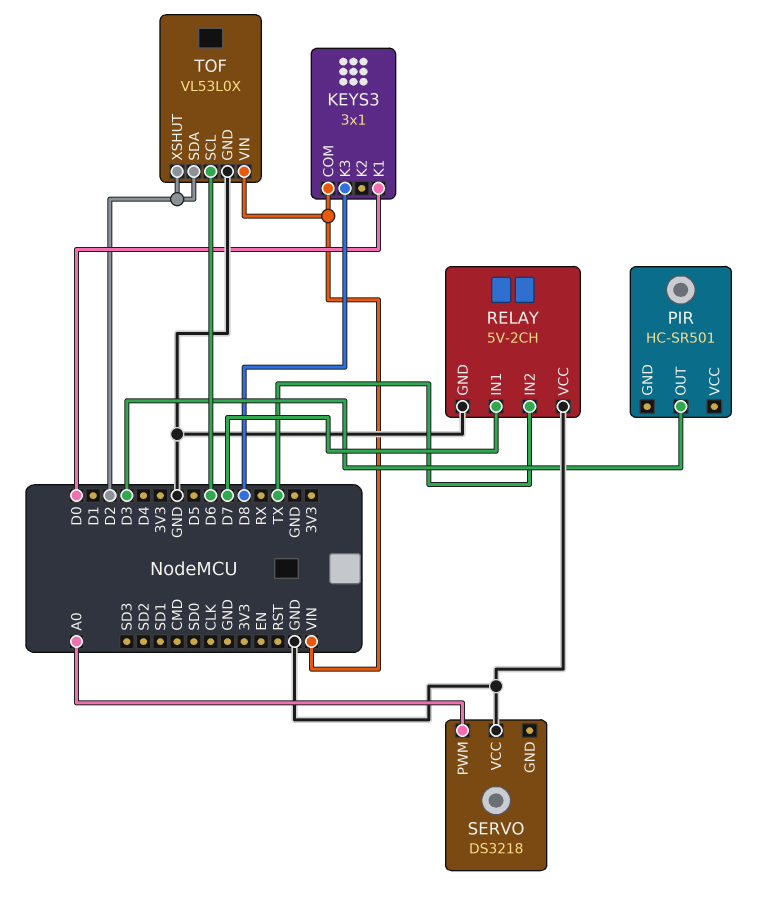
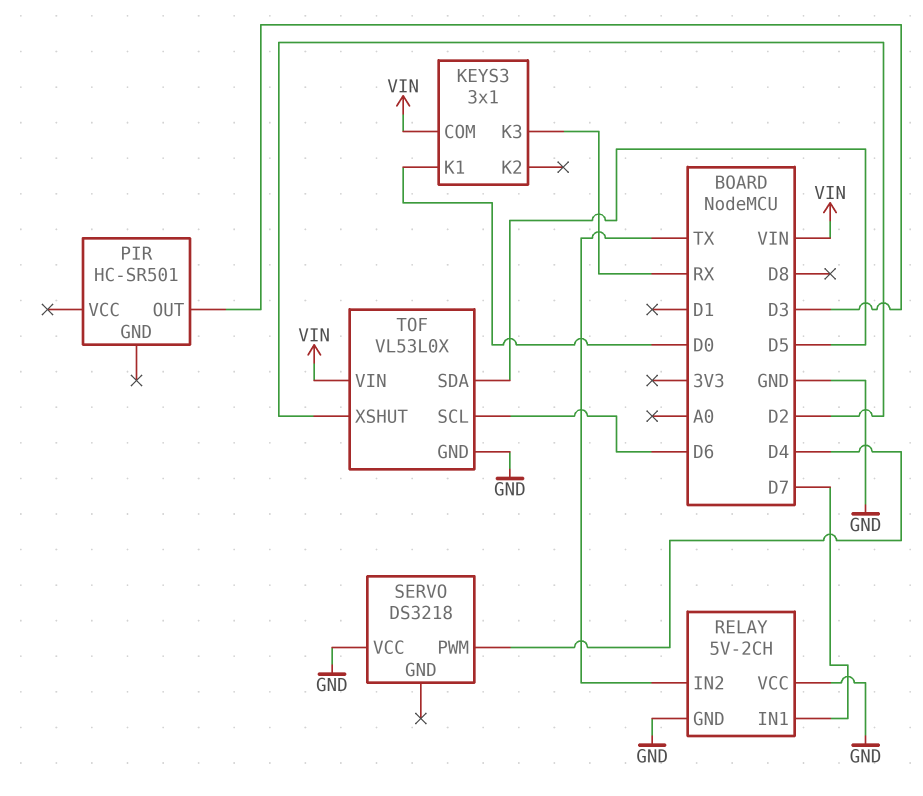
KEYS3 pin K3: D8 -> RX
SERVO pin PWM: A0 -> D4
TOF pin SDA: D2 -> D5

